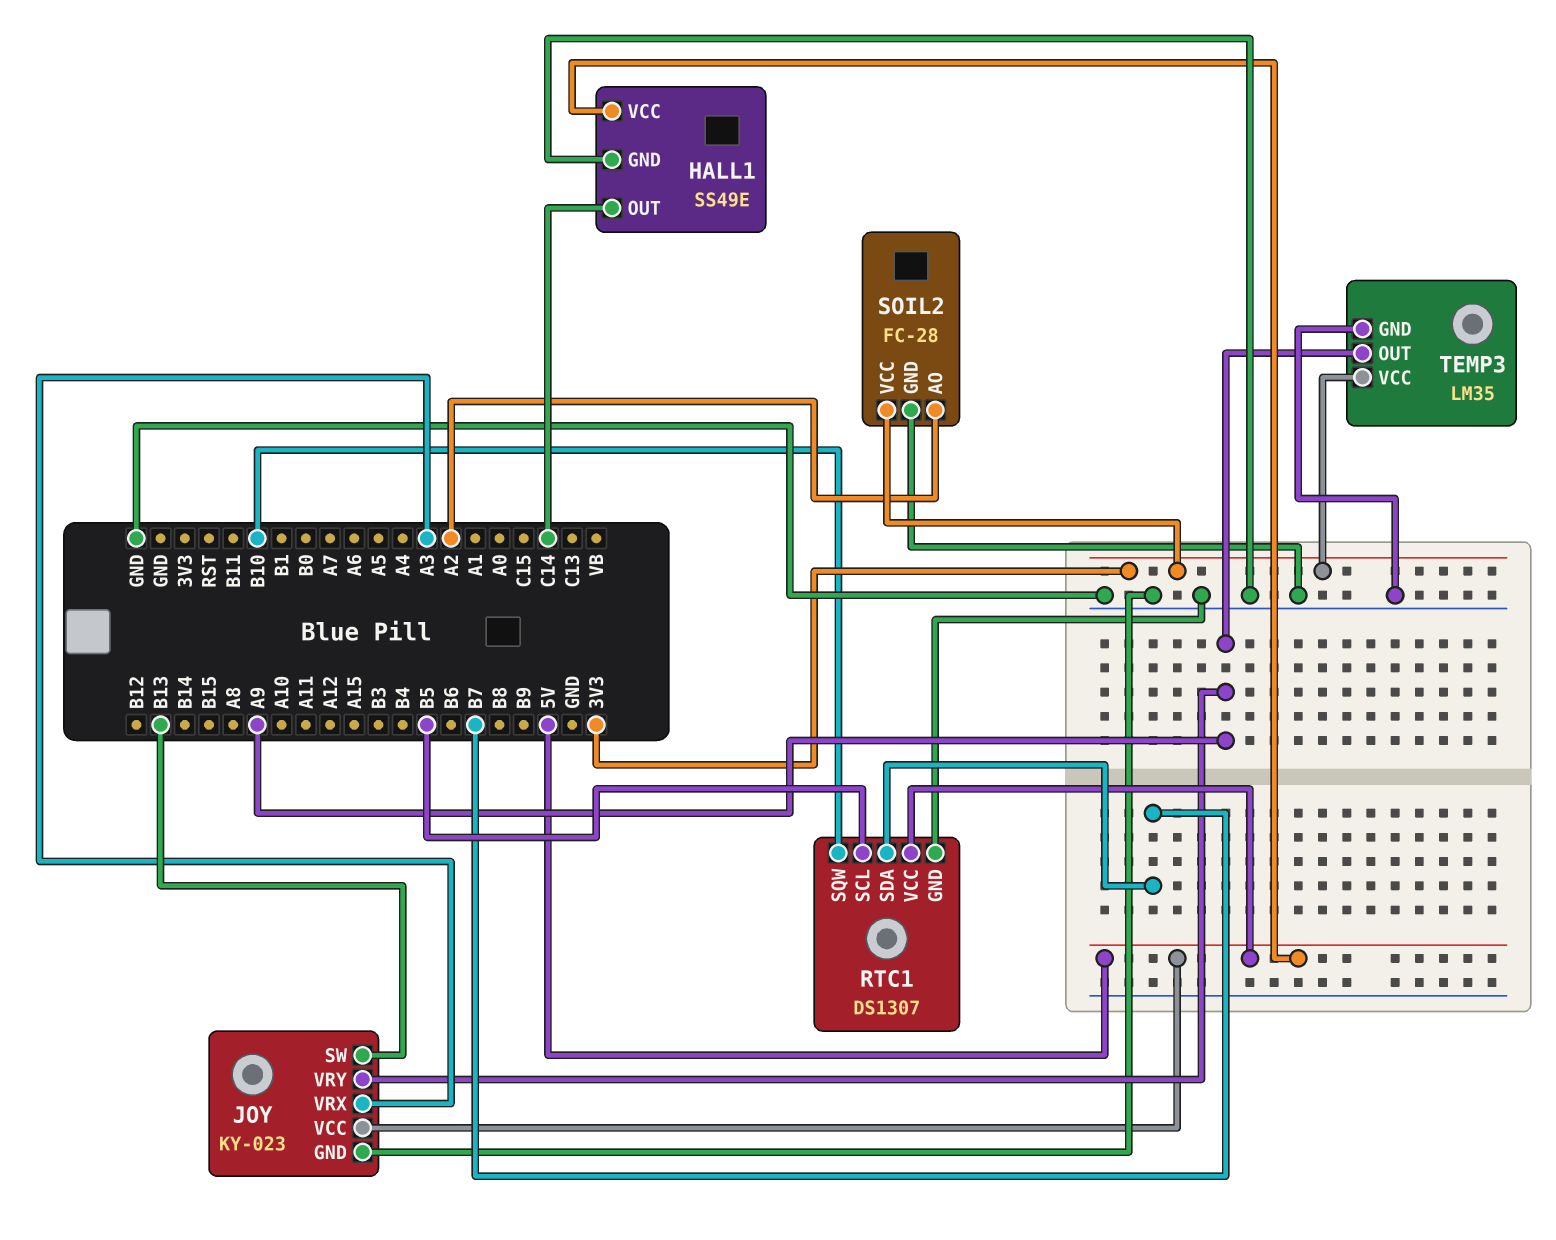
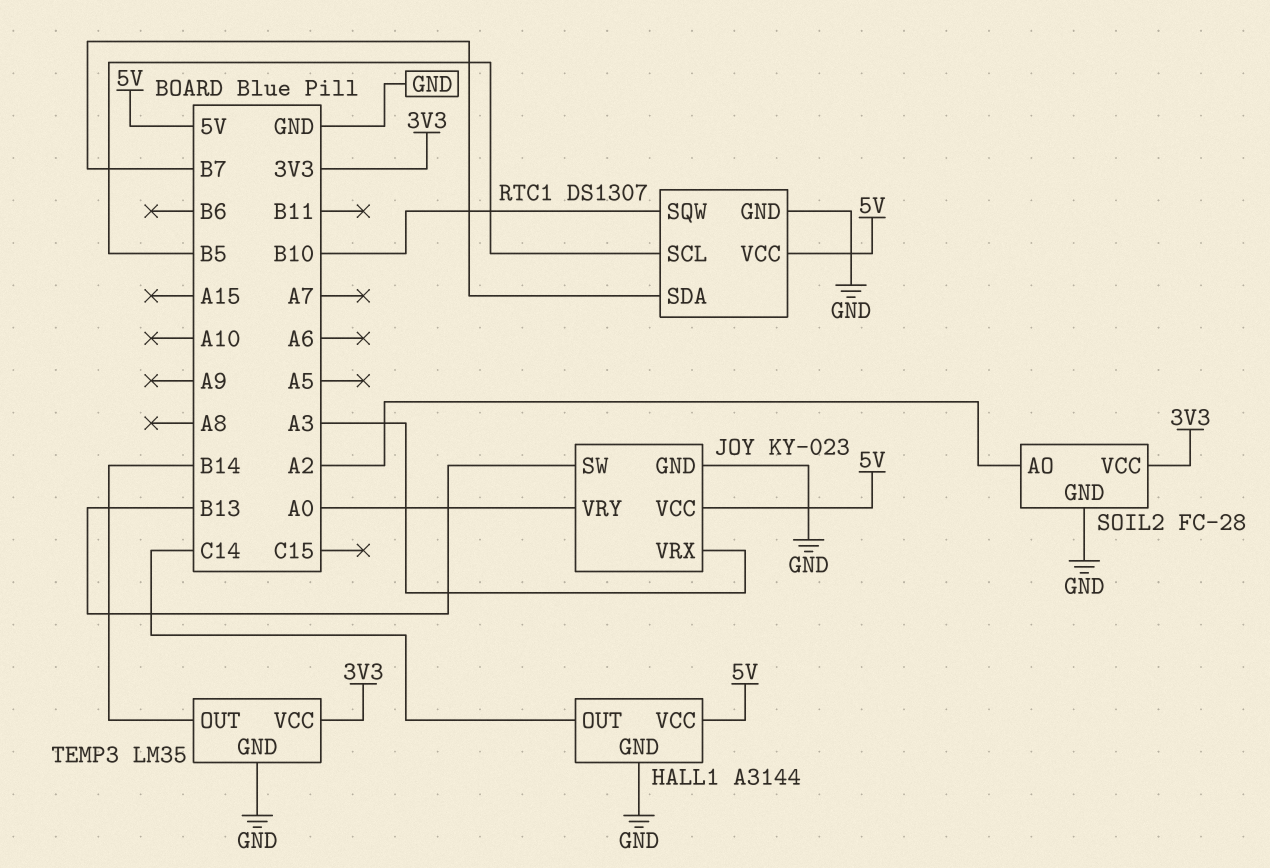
HALL1: SS49E -> A3144
JOY pin VRY: A9 -> A0
TEMP3 pin OUT: A9 -> B14

